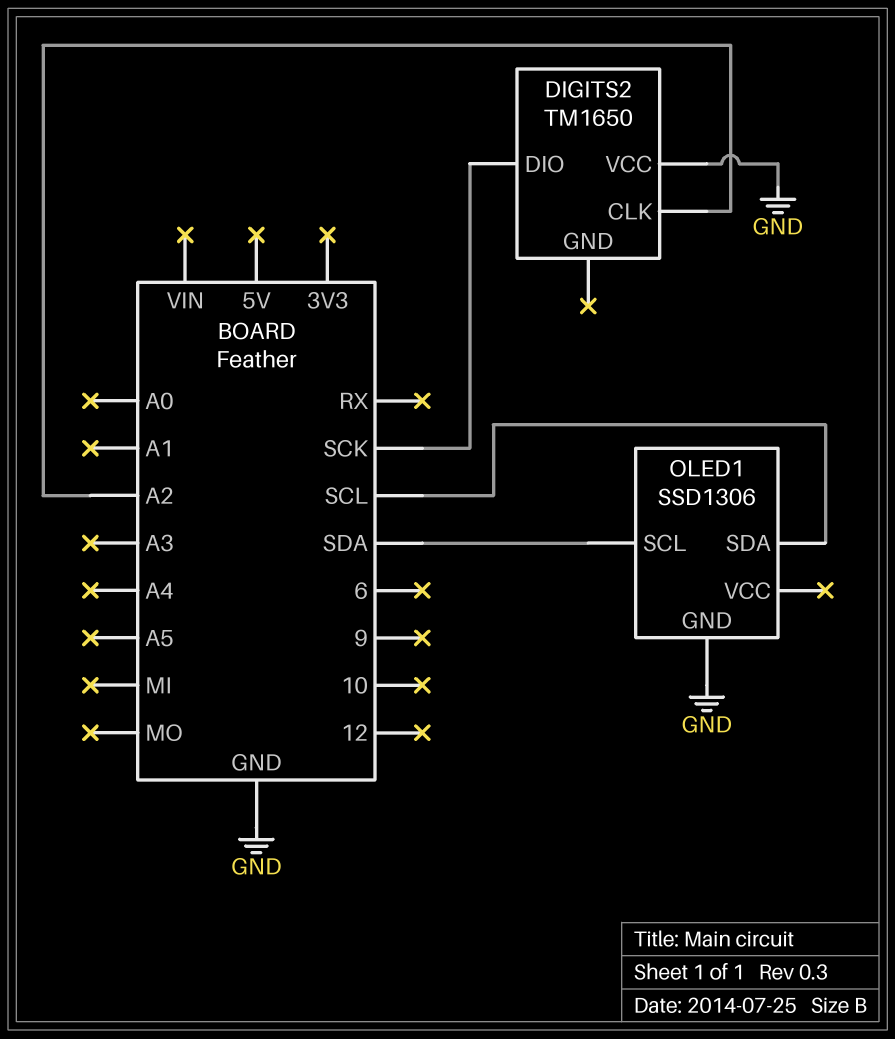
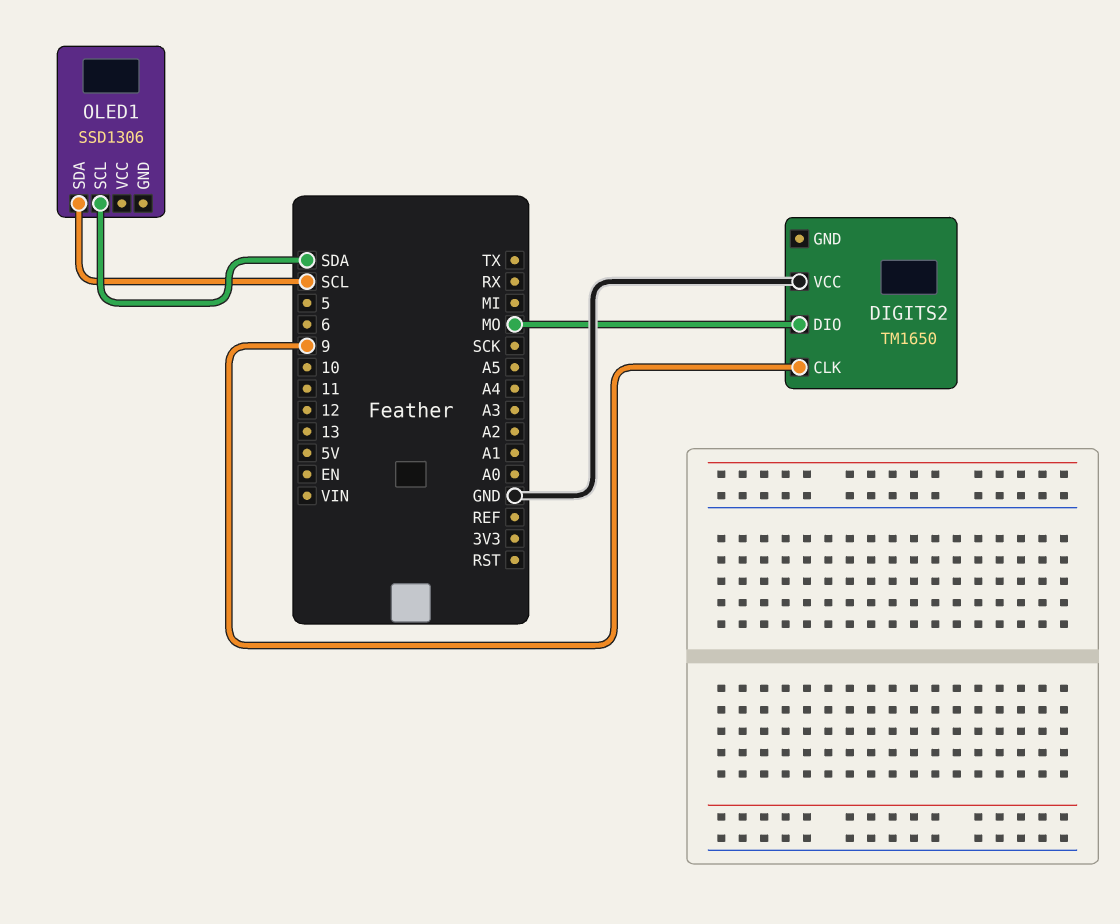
DIGITS2 pin CLK: A2 -> 9
DIGITS2 pin DIO: SCK -> MO
OLED1 pin GND: GND -> none

